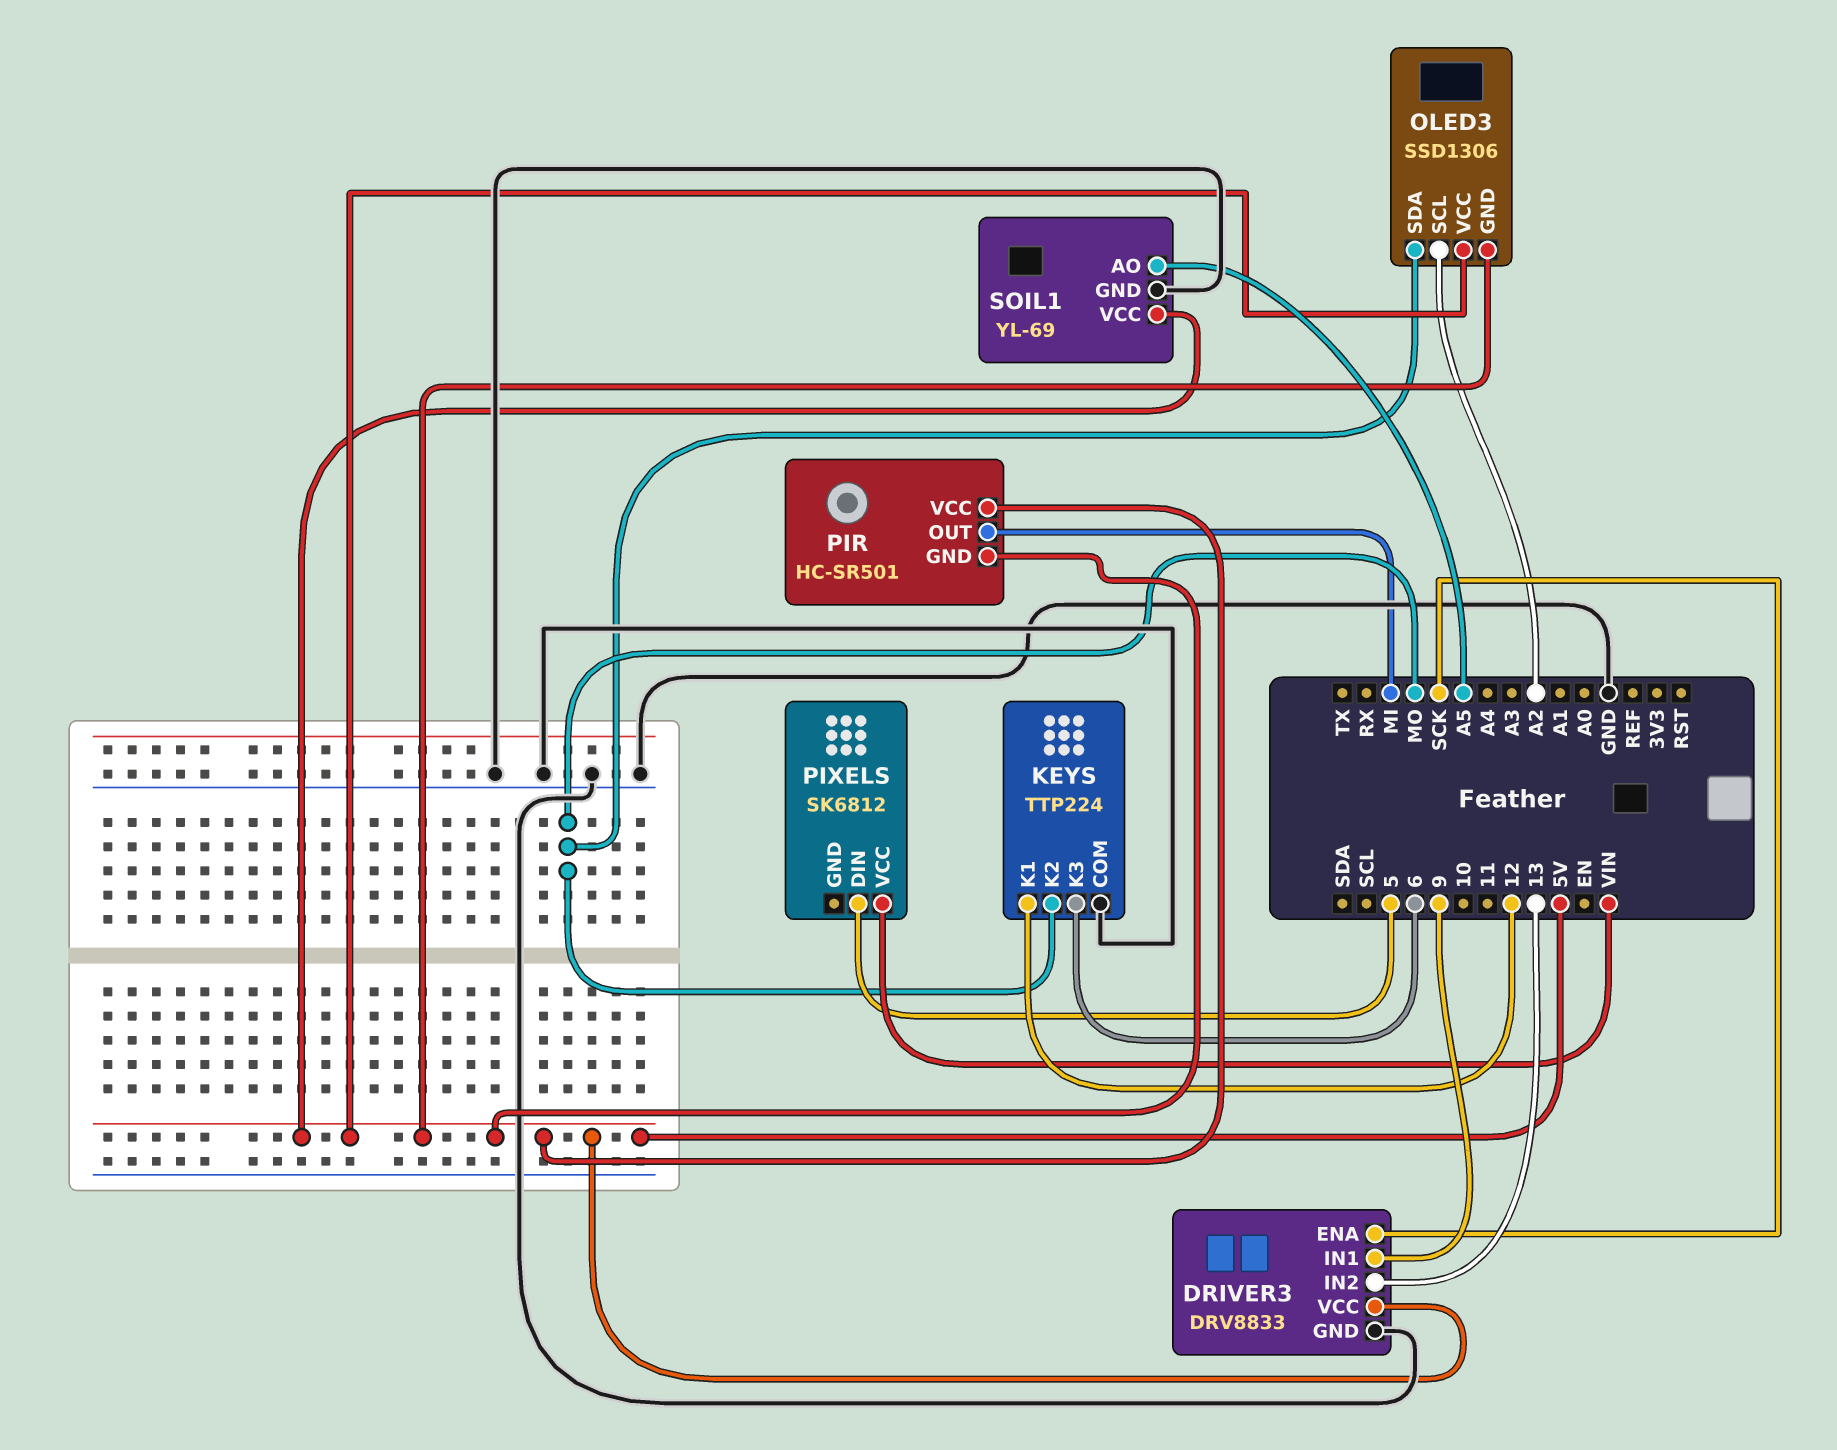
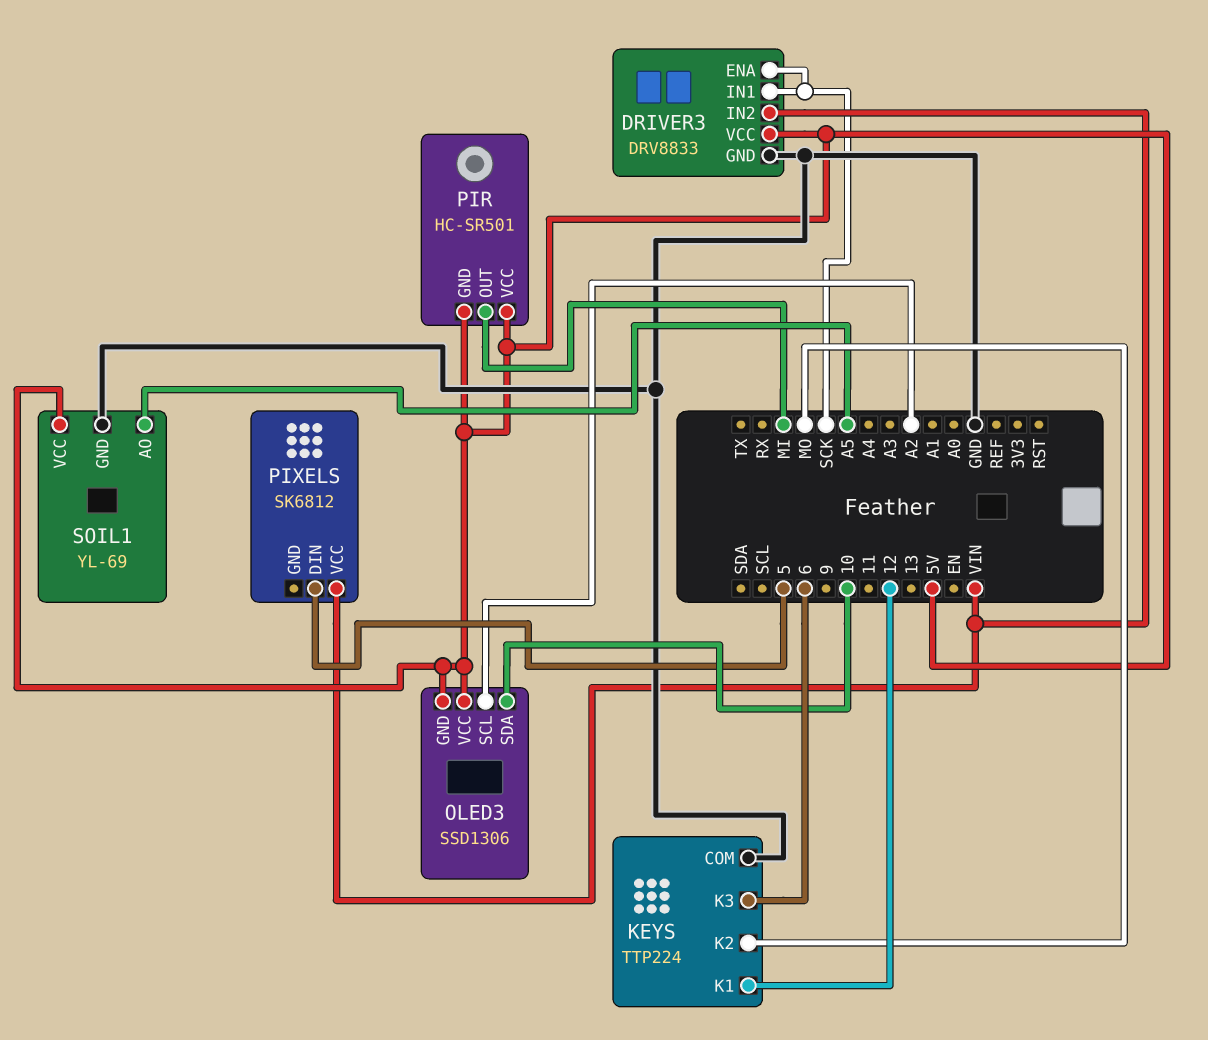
DRIVER3 pin IN1: 9 -> SCK
DRIVER3 pin IN2: 13 -> VIN
OLED3 pin SDA: MO -> 10

